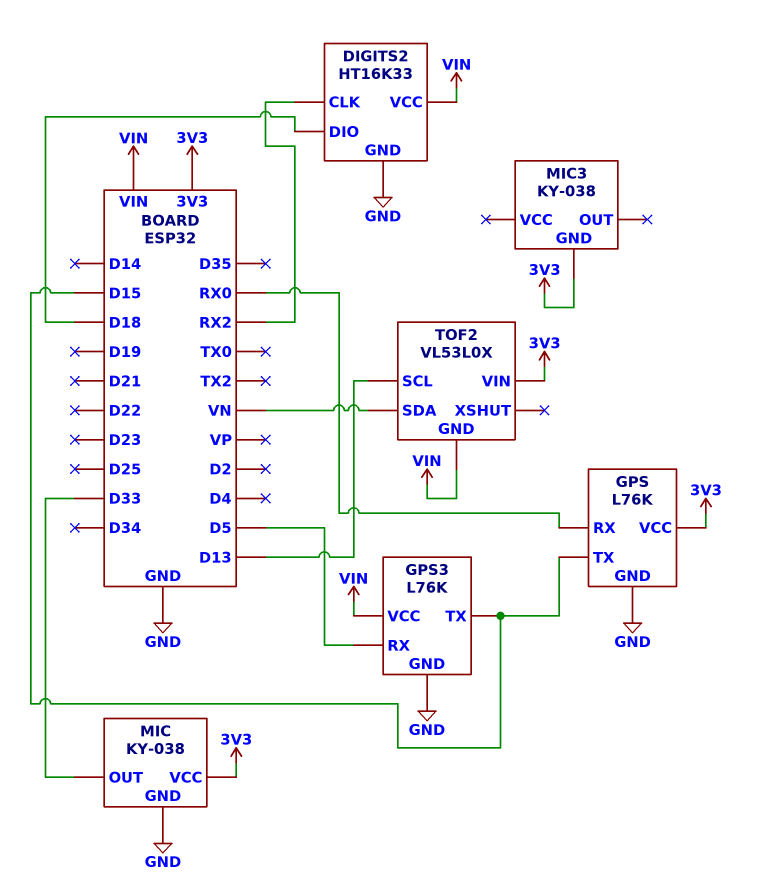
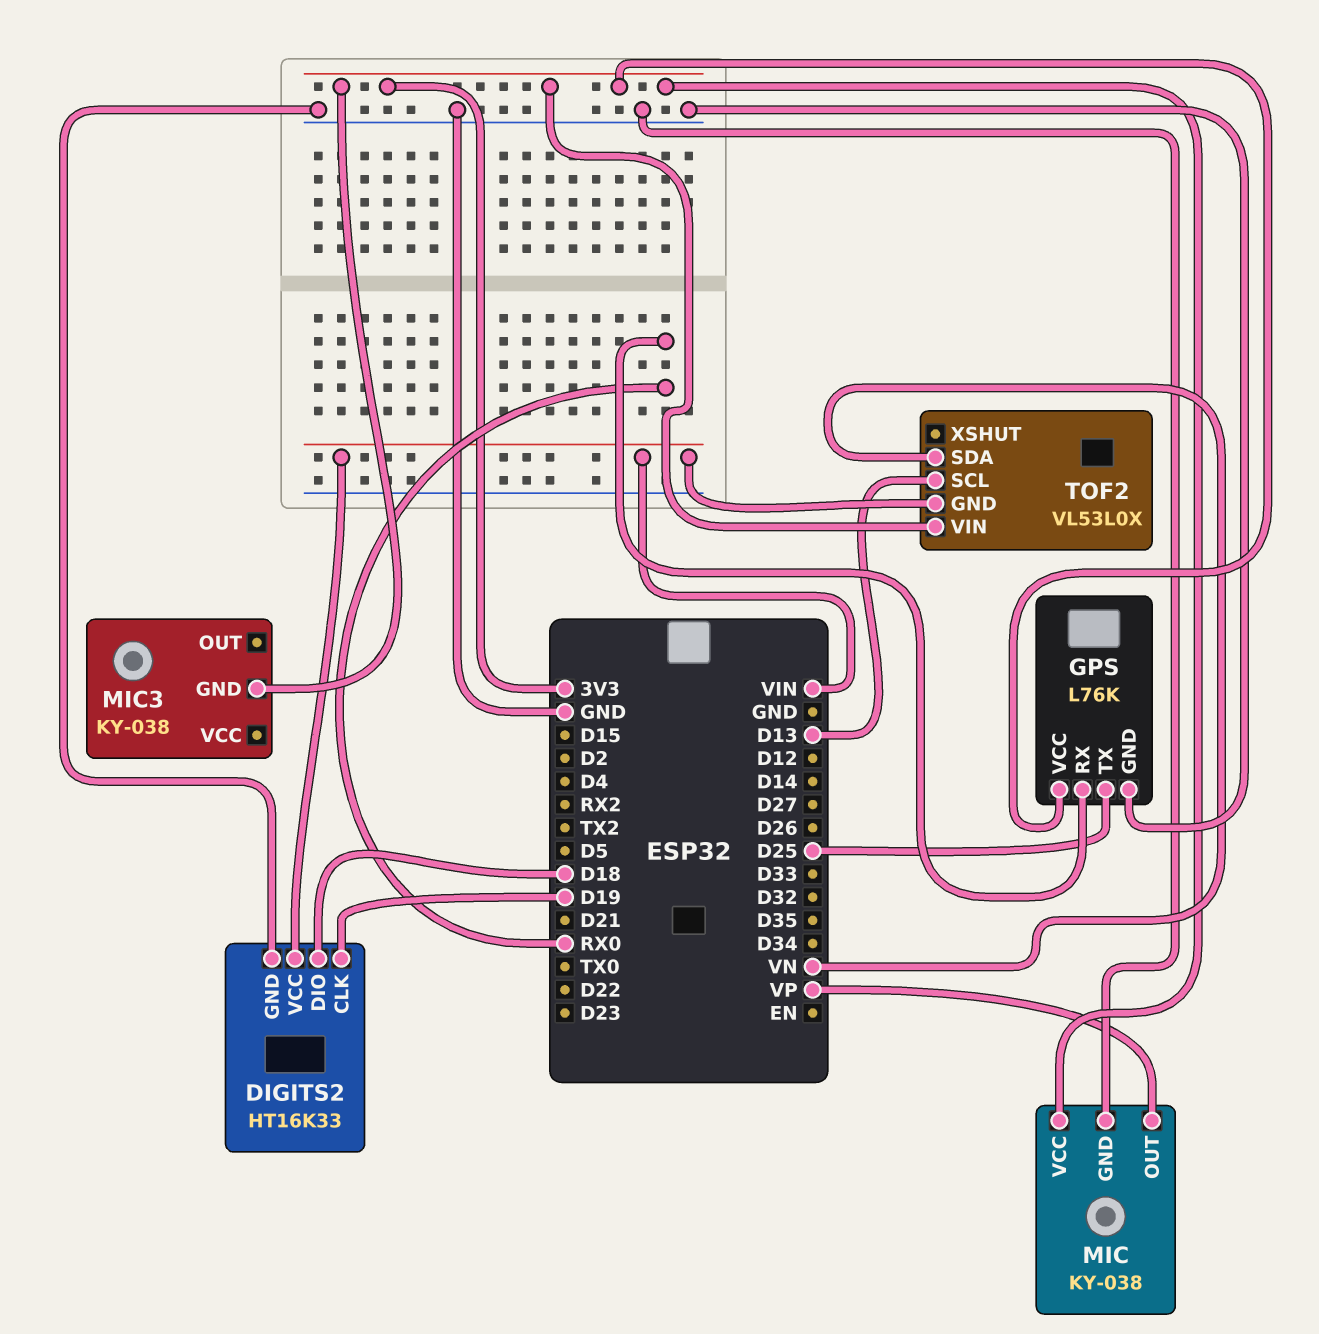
DIGITS2 pin CLK: RX2 -> D19
GPS pin TX: D15 -> D25
GPS3: L76K -> none
GPS3 pin GND: GND -> none
GPS3 pin RX: D5 -> none
GPS3 pin TX: D15 -> none
GPS3 pin VCC: VIN -> none
MIC pin OUT: D33 -> VP

